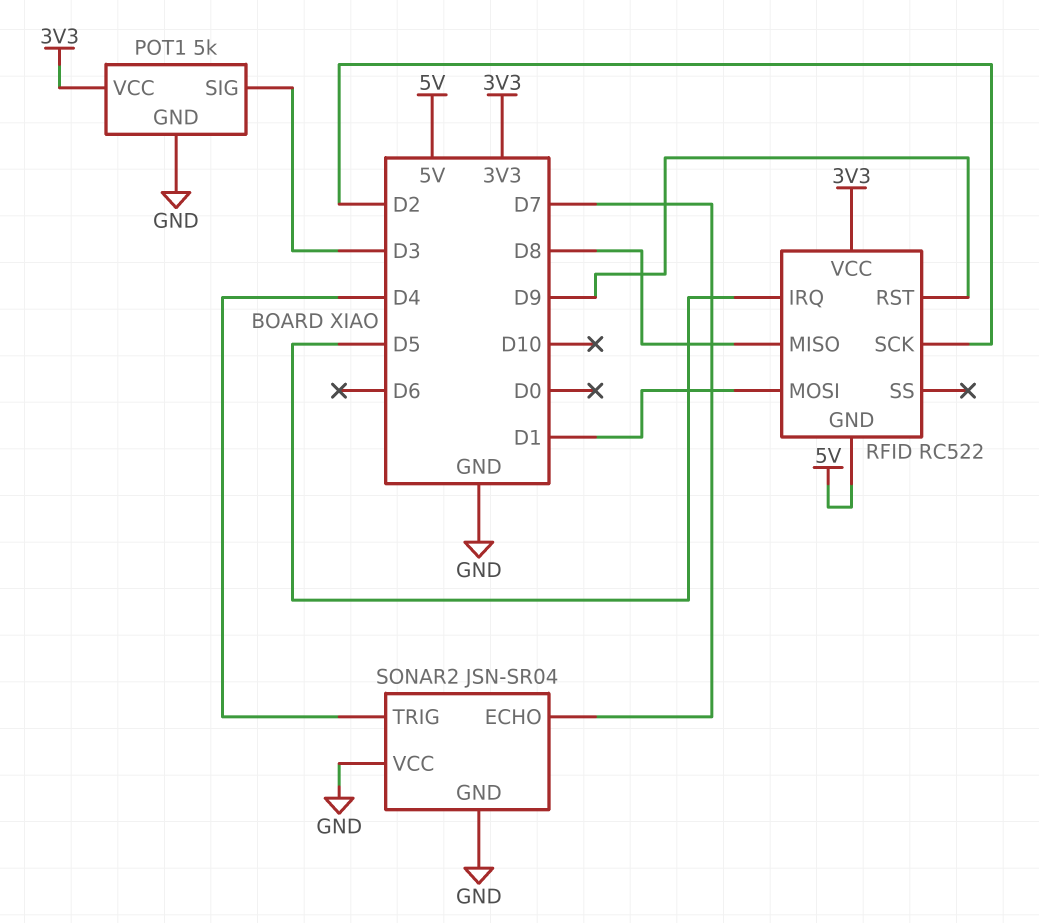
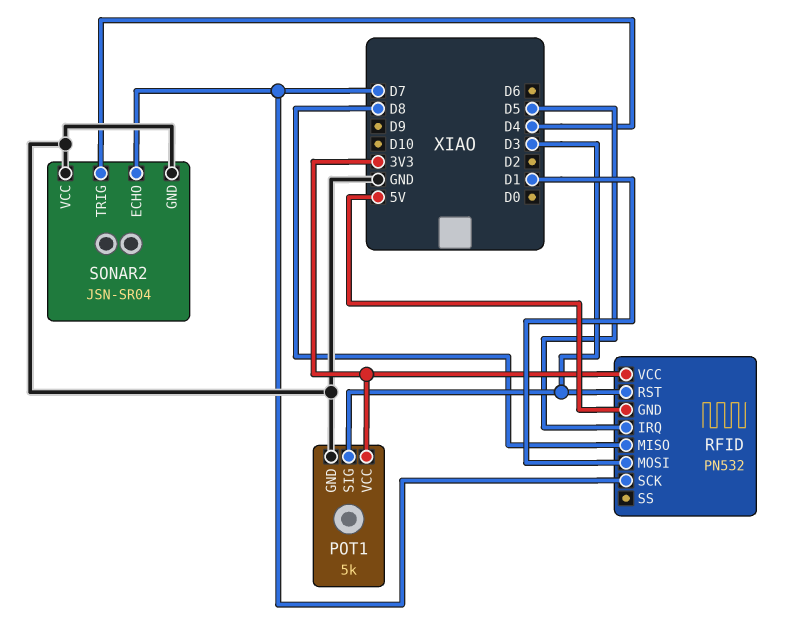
RFID: RC522 -> PN532
RFID pin RST: D9 -> D3
RFID pin SCK: D2 -> D7

